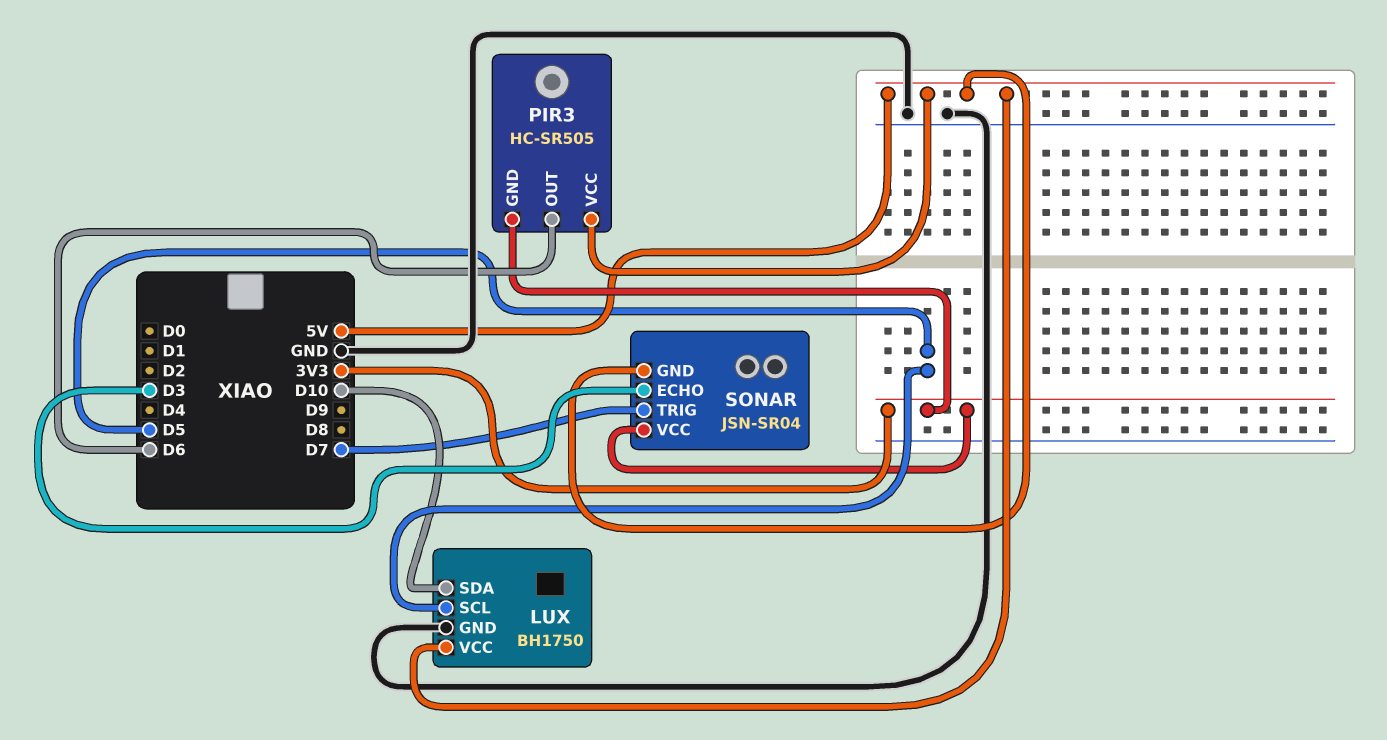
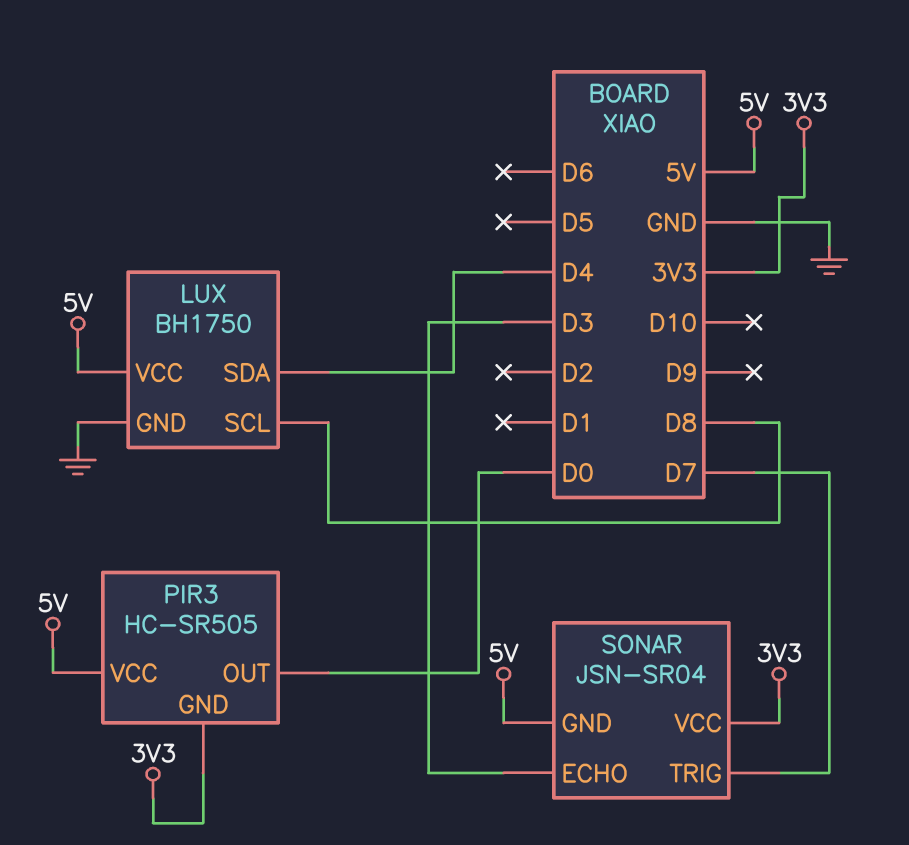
LUX pin SCL: D5 -> D8
LUX pin SDA: D10 -> D4
PIR3 pin OUT: D6 -> D0

